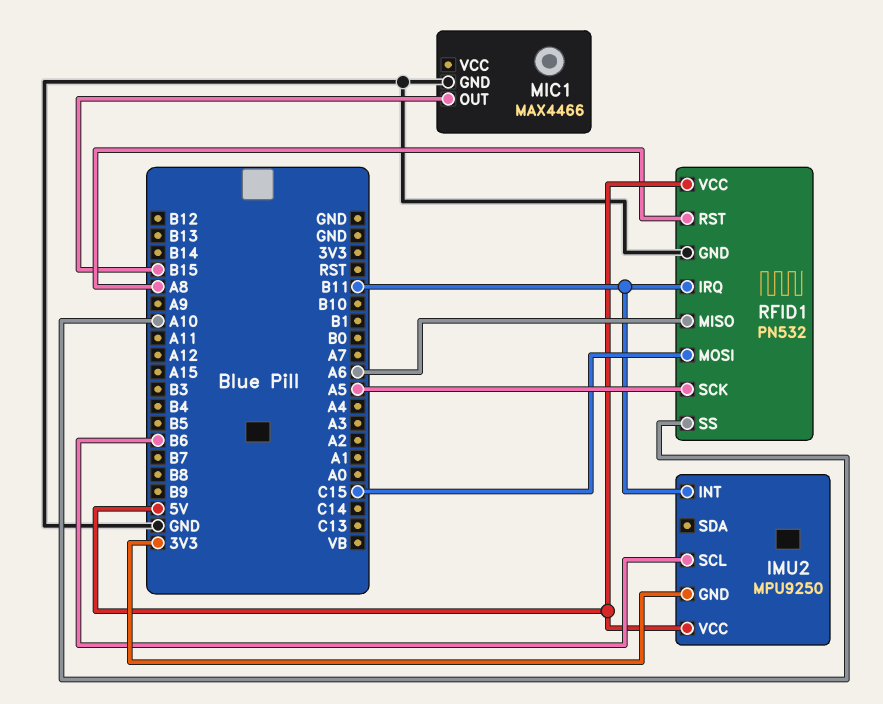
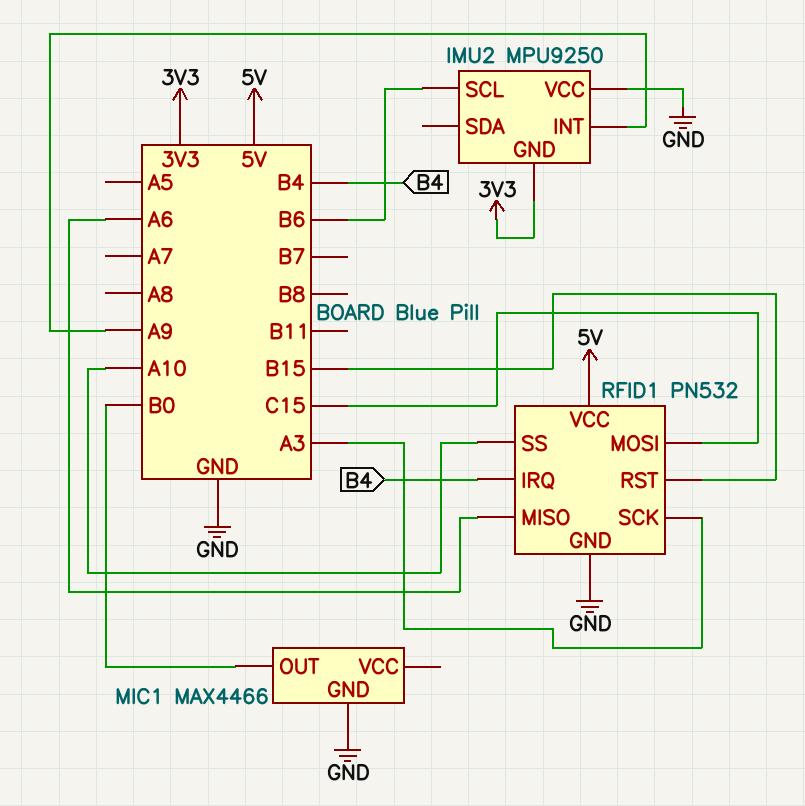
IMU2 pin INT: B11 -> A9
IMU2 pin VCC: 5V -> GND
MIC1 pin OUT: B15 -> B0
RFID1 pin IRQ: B11 -> B4
RFID1 pin RST: A8 -> B15
RFID1 pin SCK: A5 -> A3

